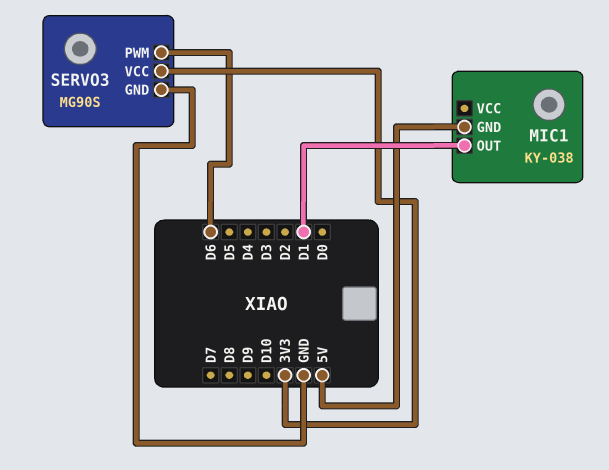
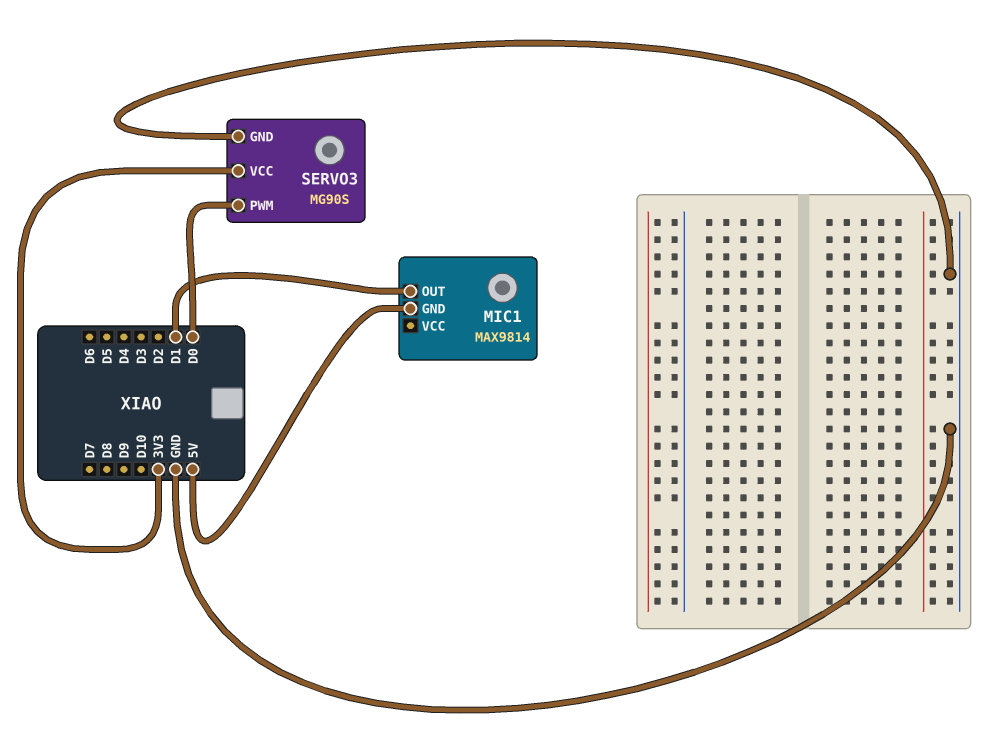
MIC1: KY-038 -> MAX9814
SERVO3 pin PWM: D6 -> D0

